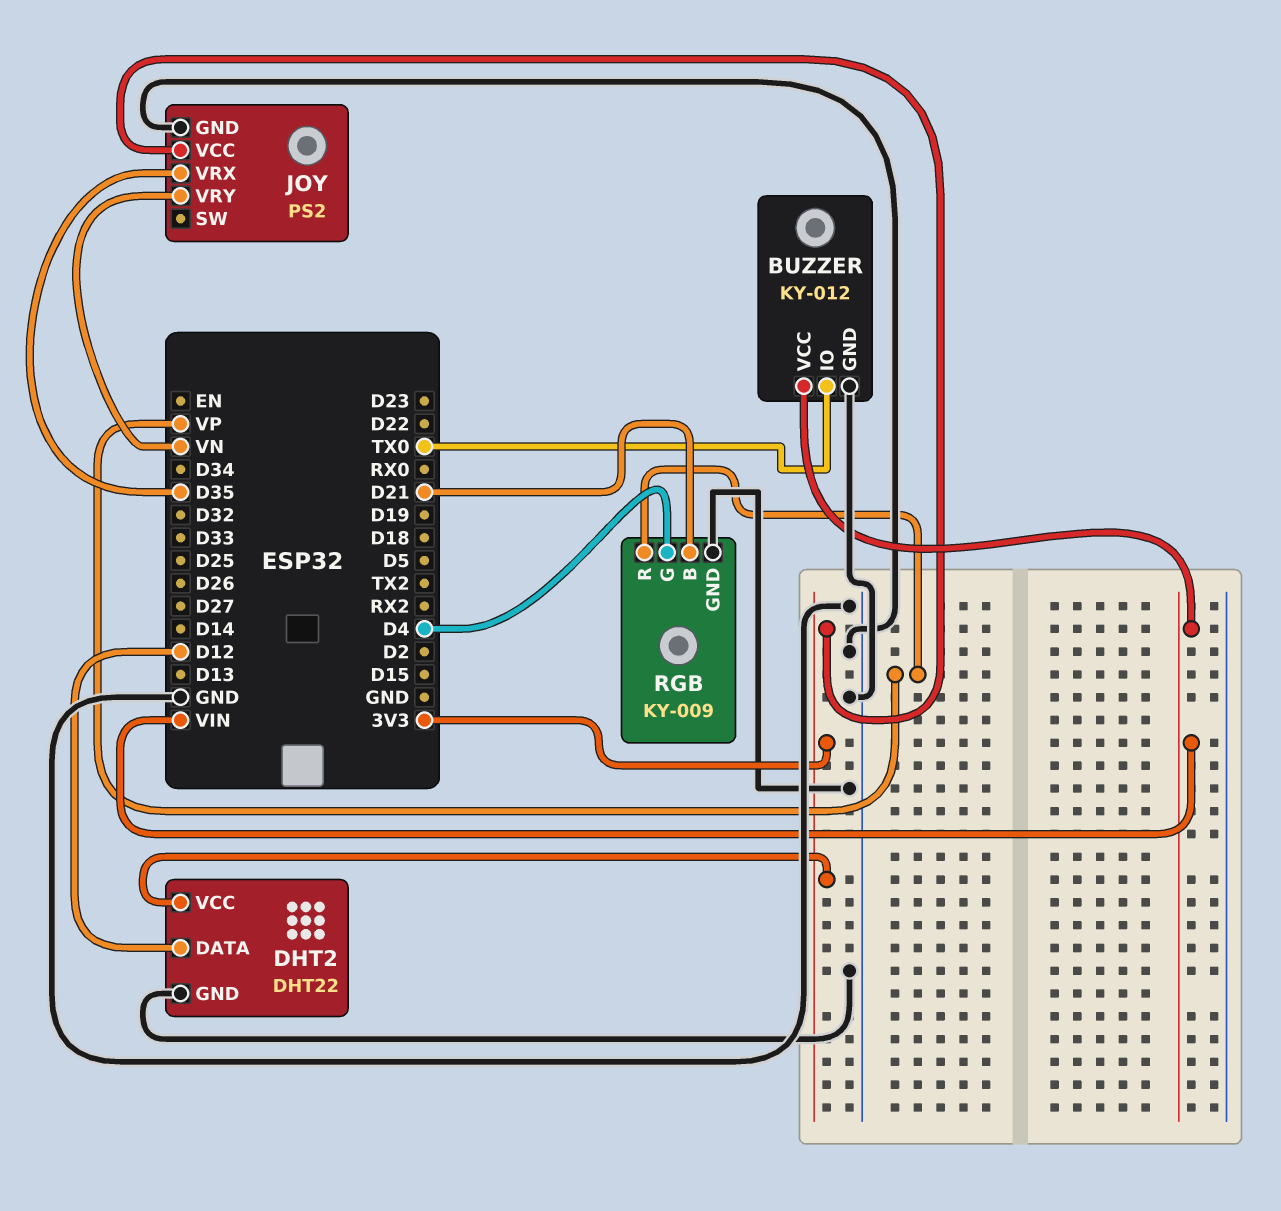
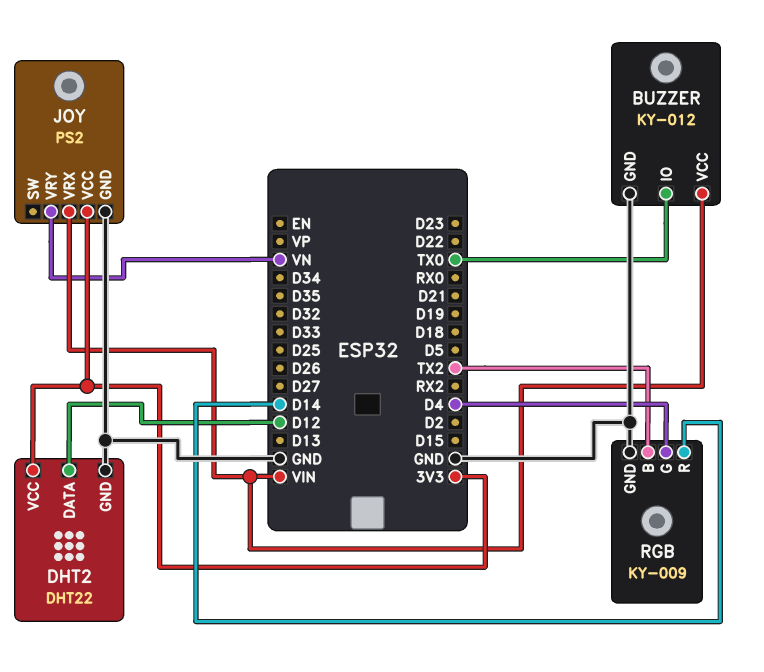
JOY pin VRX: D35 -> VIN
RGB pin B: D21 -> TX2
RGB pin R: VP -> D14

